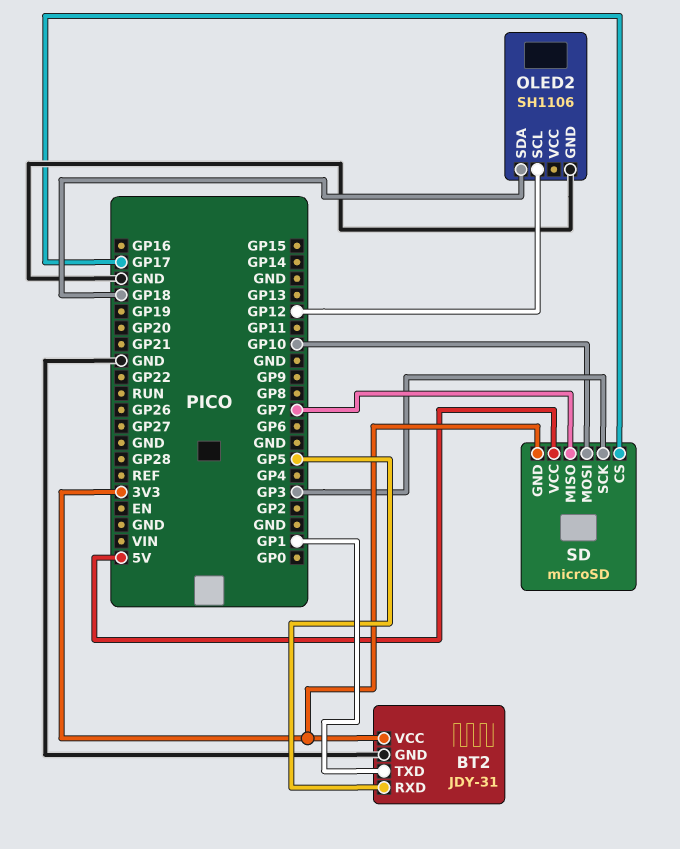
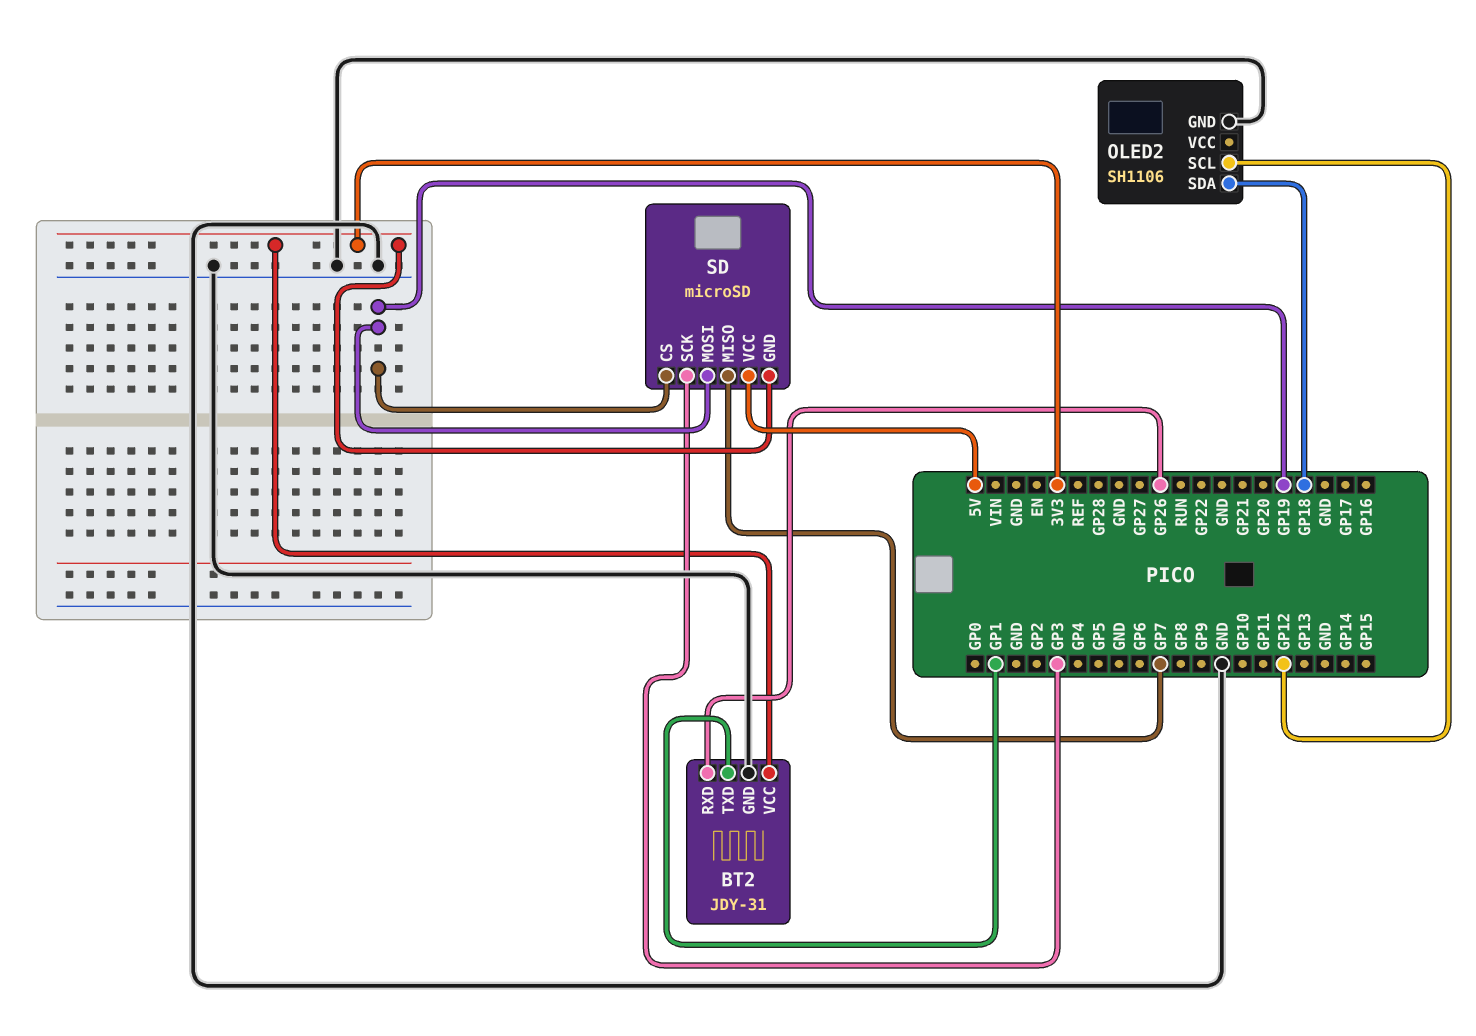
BT2 pin RXD: GP5 -> GP26
SD pin CS: GP17 -> GP19
SD pin MOSI: GP10 -> GP19

